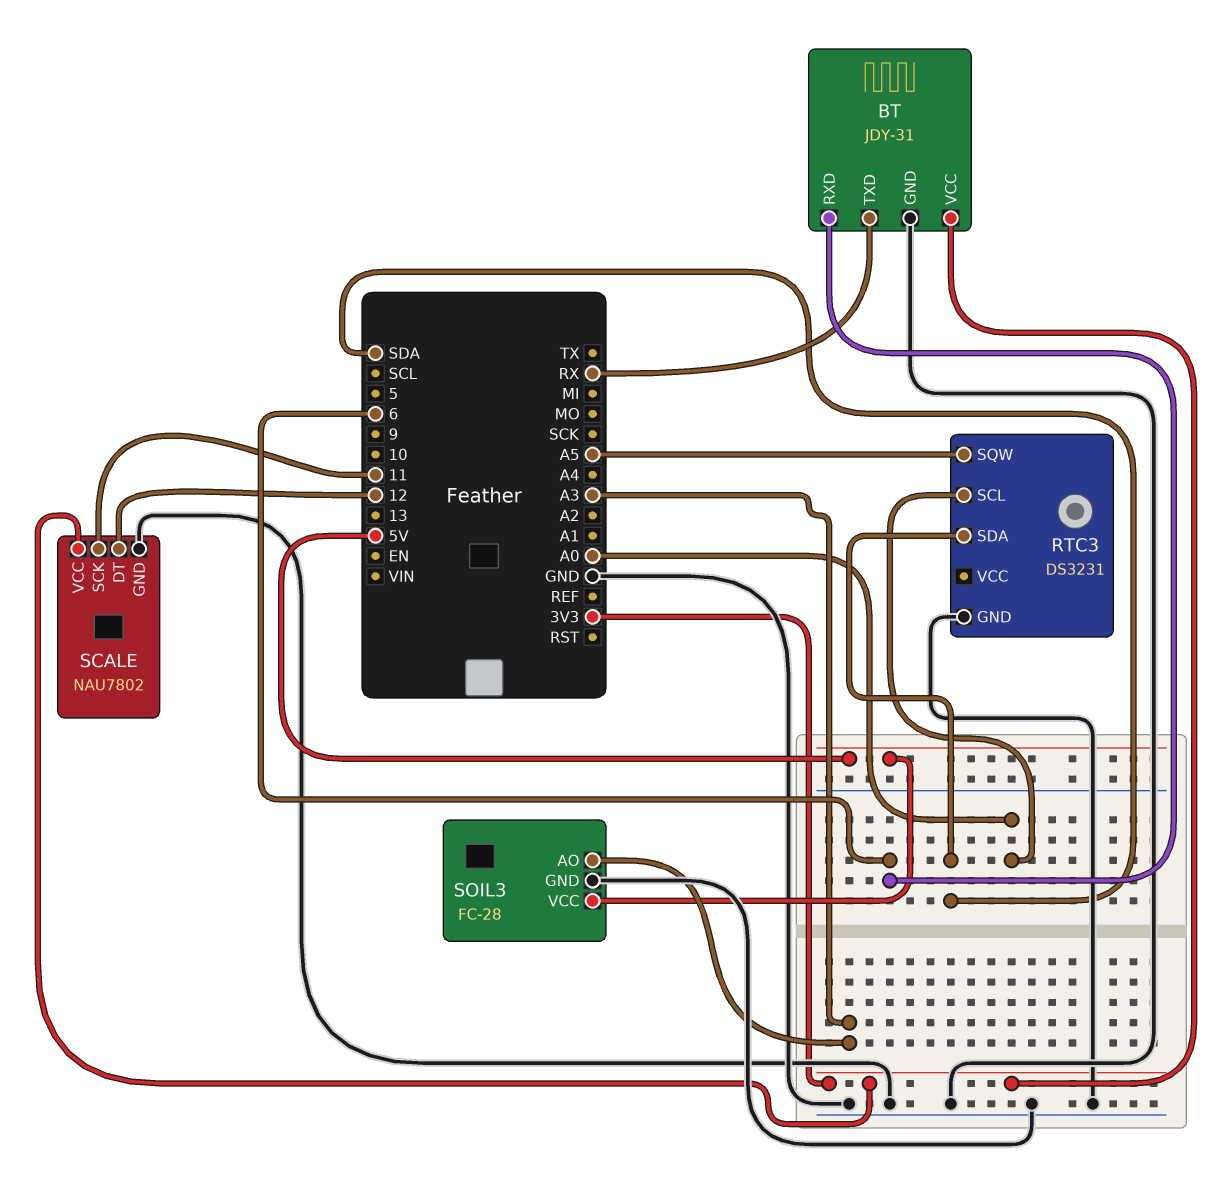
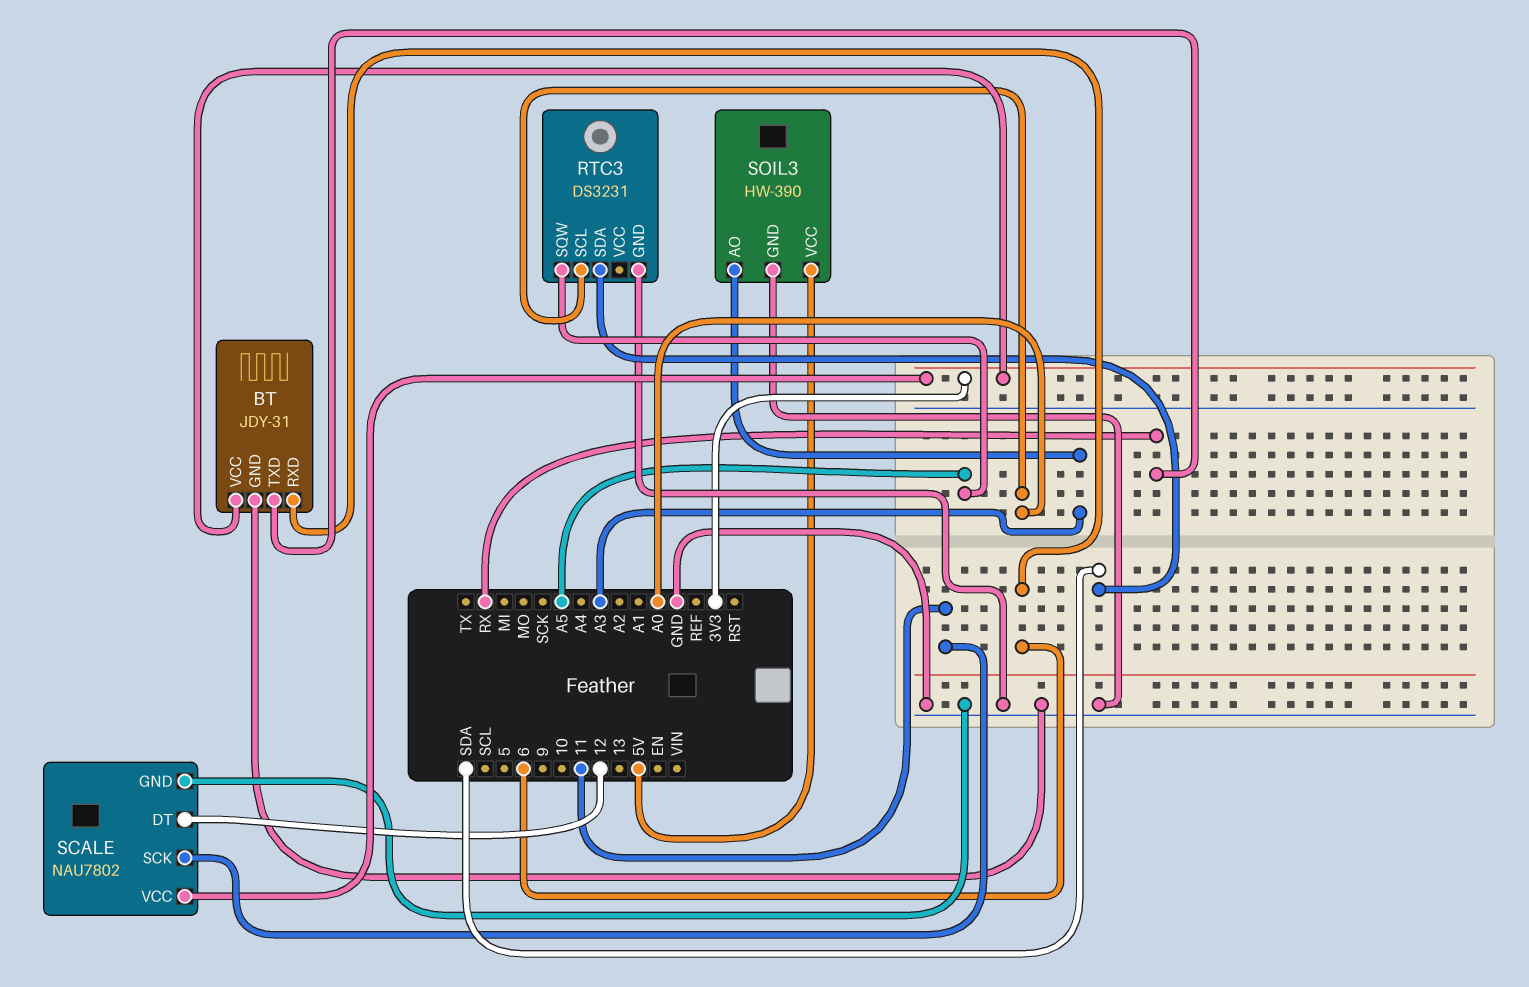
SOIL3: FC-28 -> HW-390

